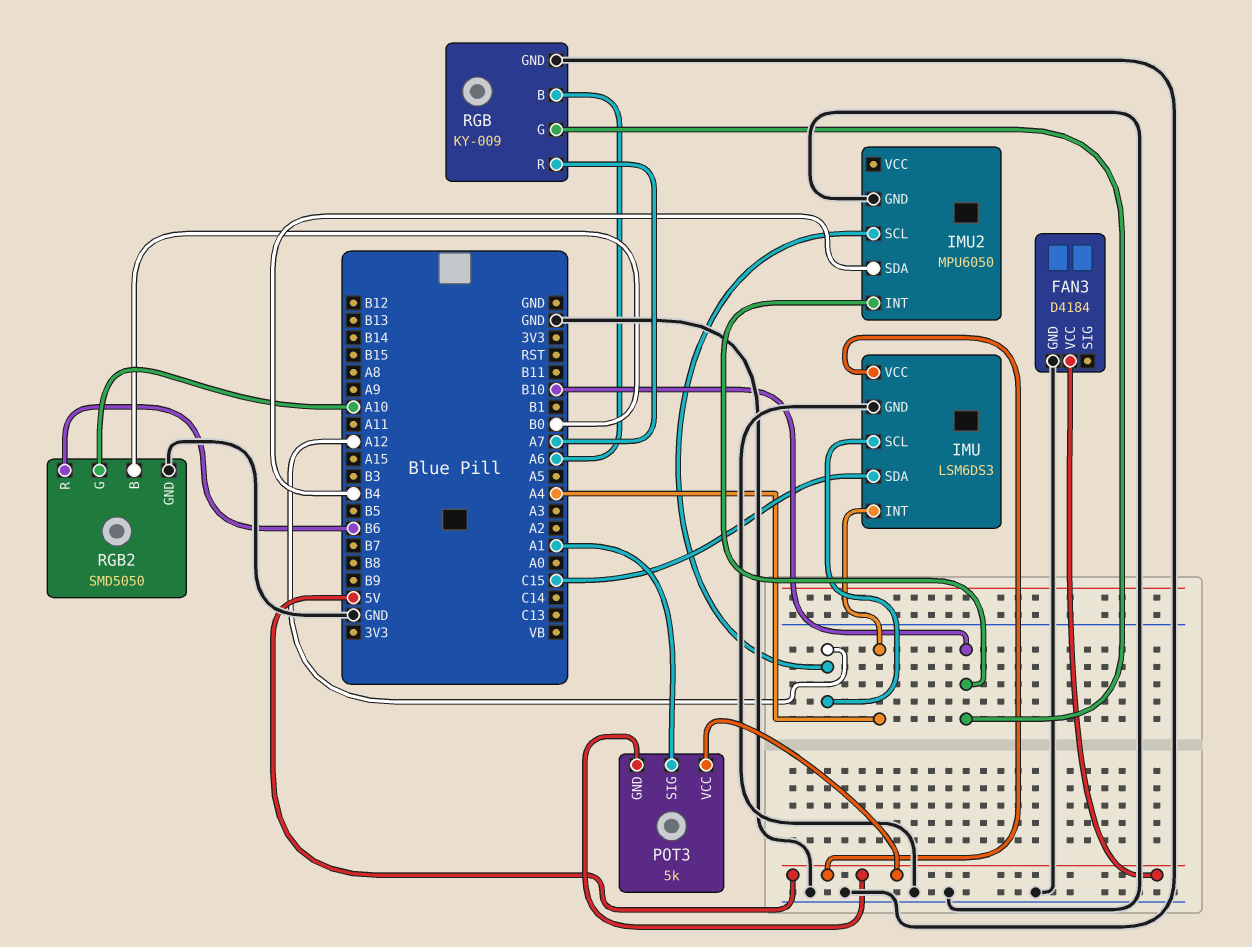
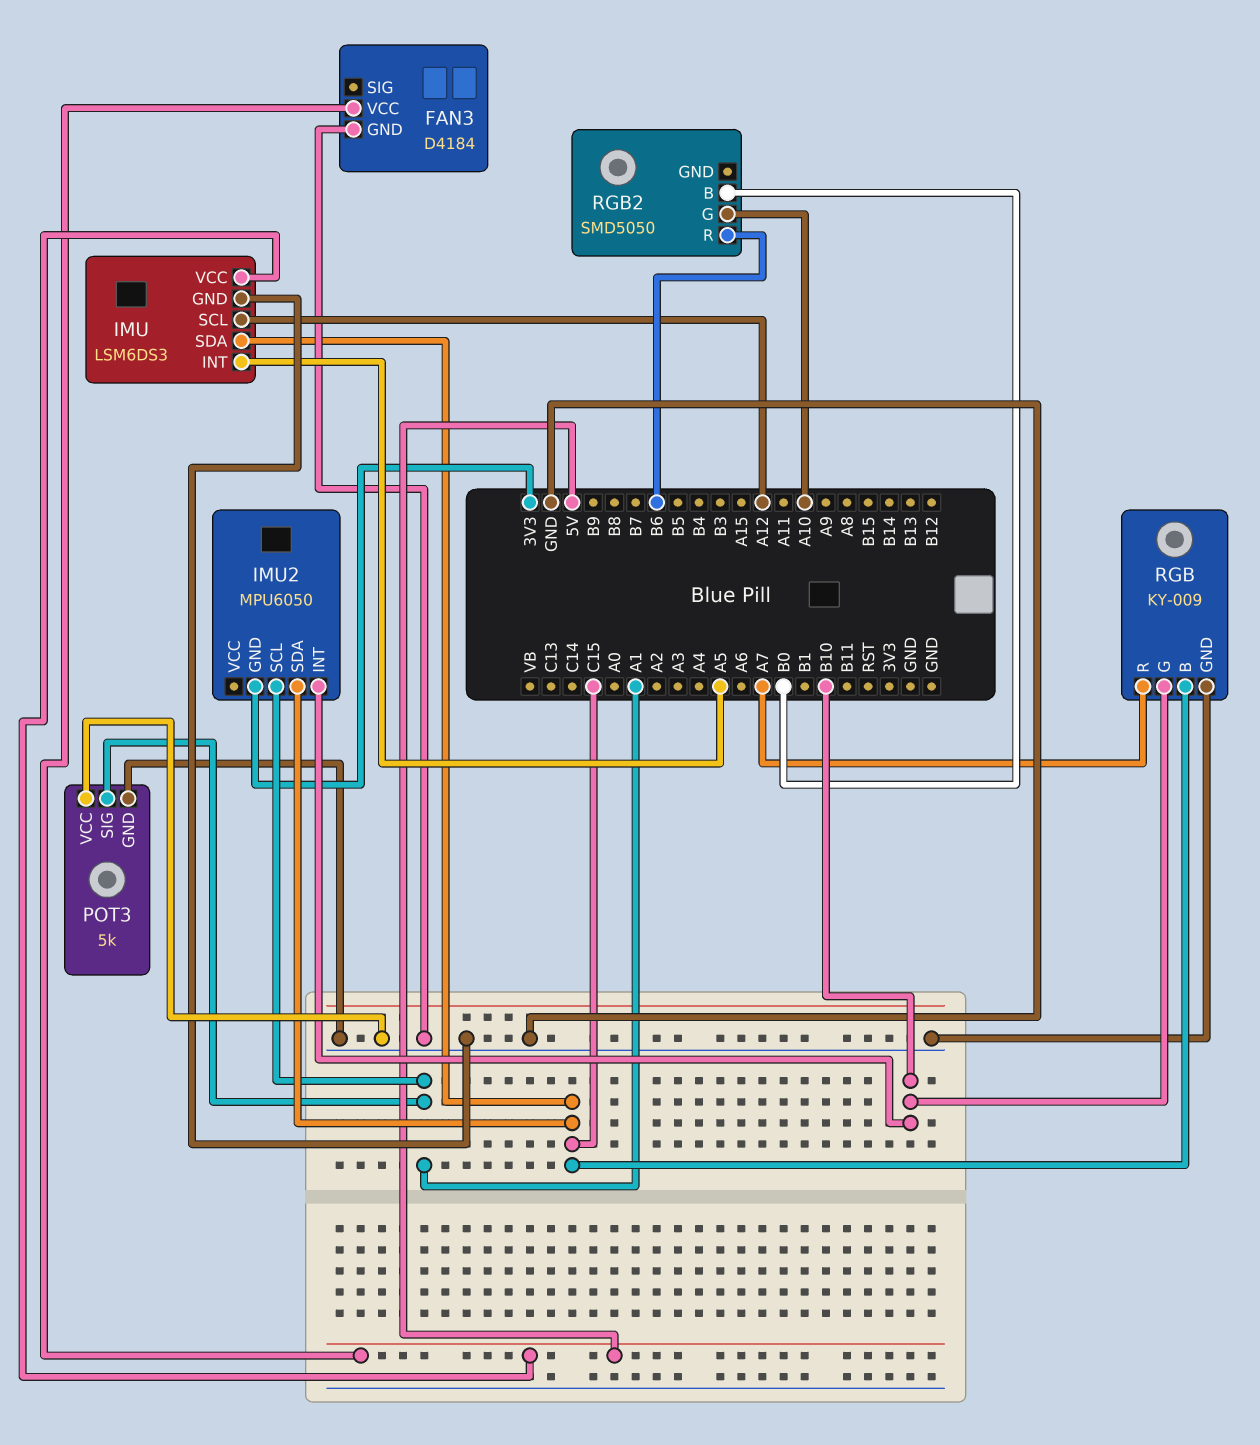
IMU pin INT: A4 -> A5
IMU2 pin GND: GND -> 3V3
IMU2 pin SCL: A12 -> A1
IMU2 pin SDA: B4 -> C15
POT3 pin GND: 5V -> GND
POT3 pin VCC: 5V -> GND
RGB pin B: A6 -> C15
RGB2 pin GND: GND -> none

